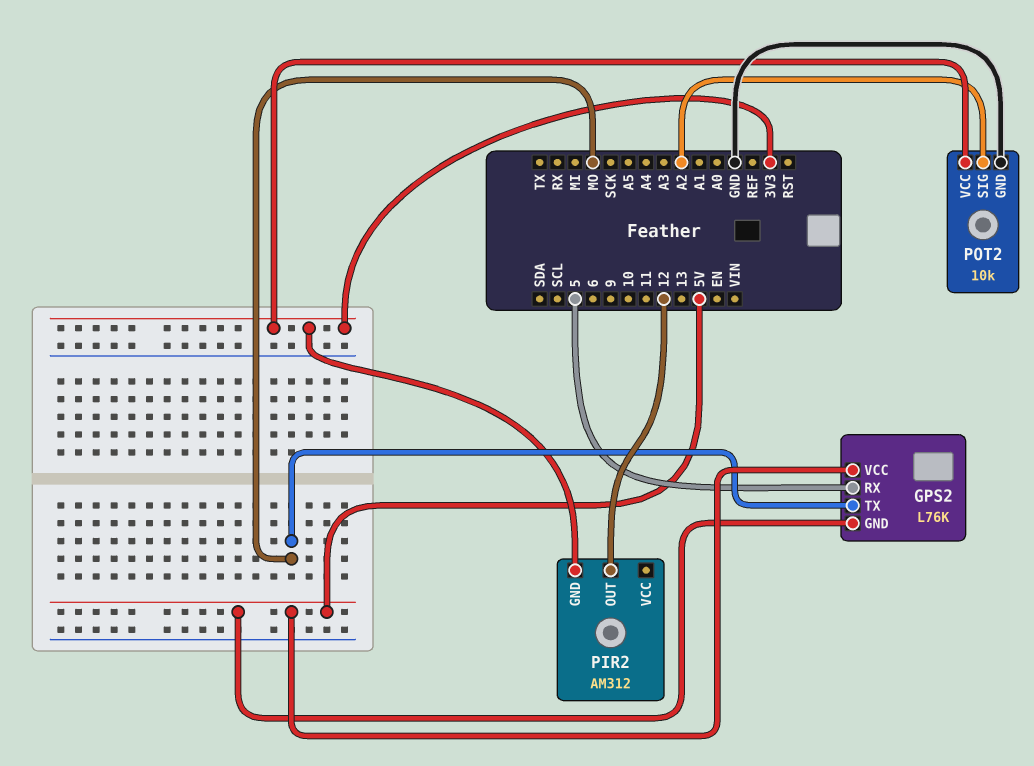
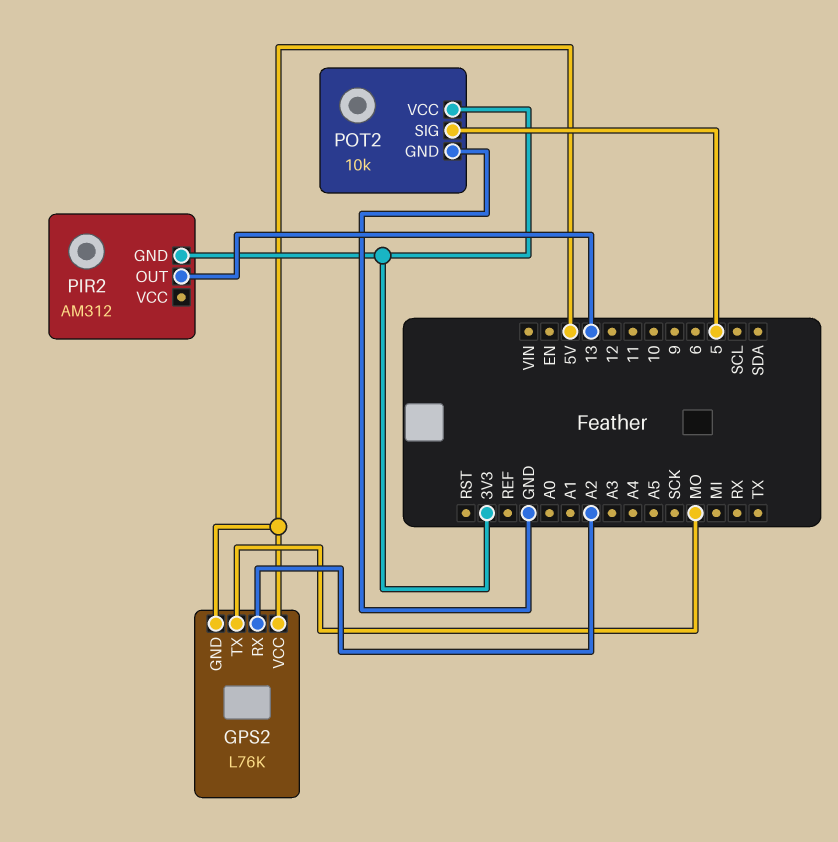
GPS2 pin RX: 5 -> A2
PIR2 pin OUT: 12 -> 13
POT2 pin SIG: A2 -> 5

